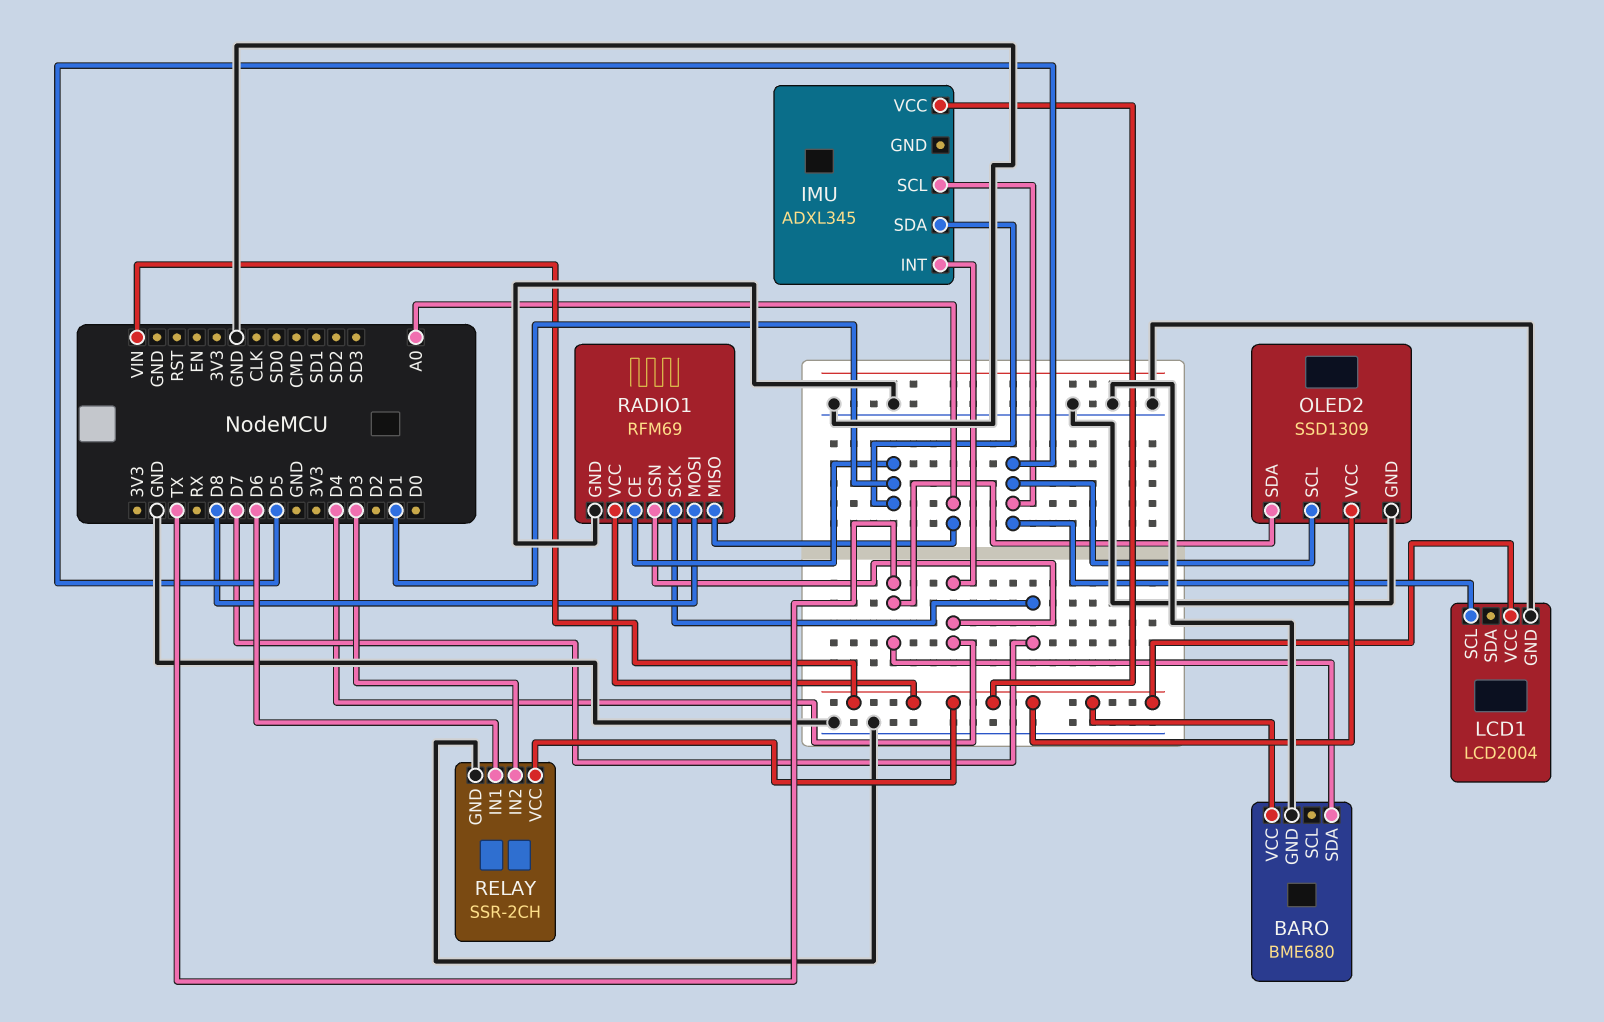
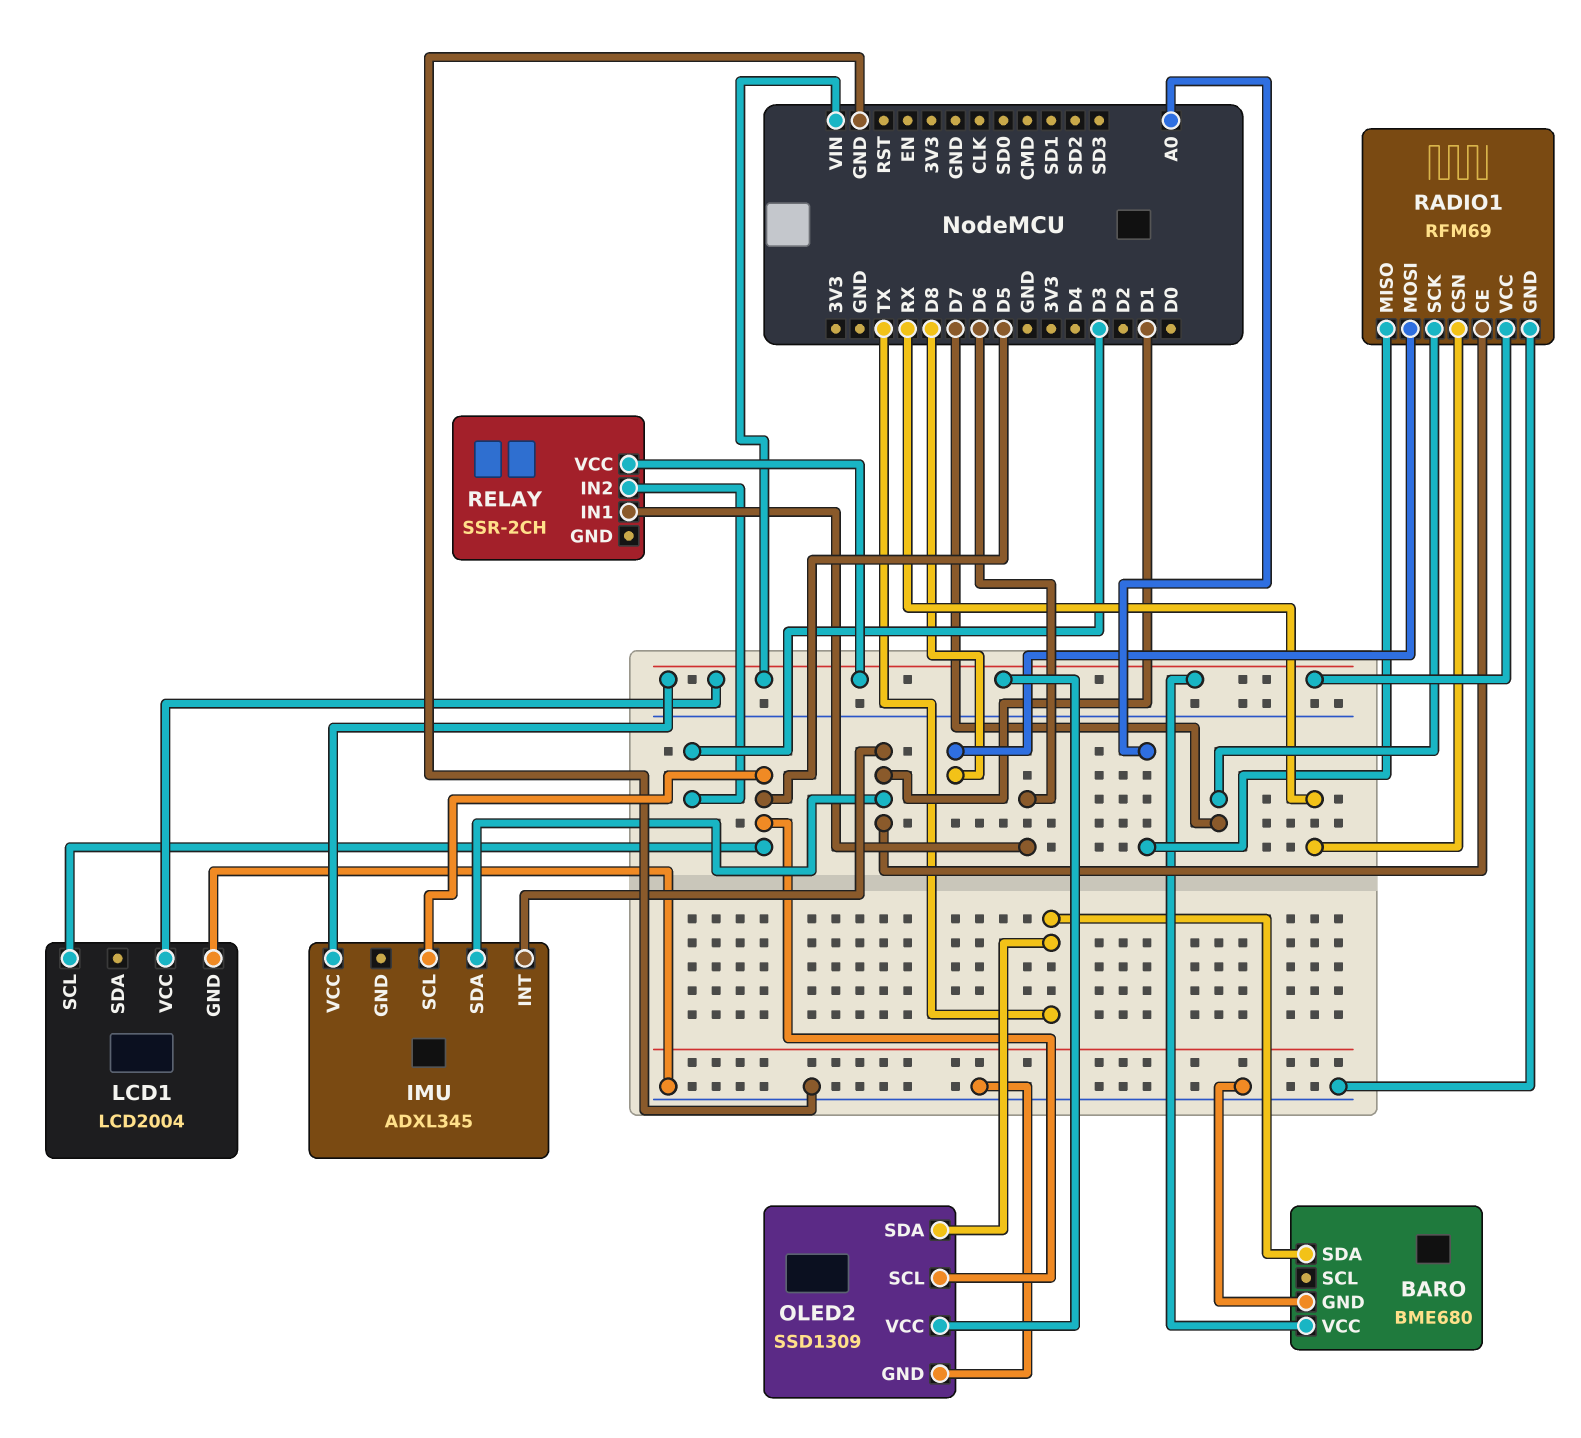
IMU pin INT: D4 -> D1
RADIO1 pin CSN: D4 -> RX
RELAY pin GND: GND -> none

